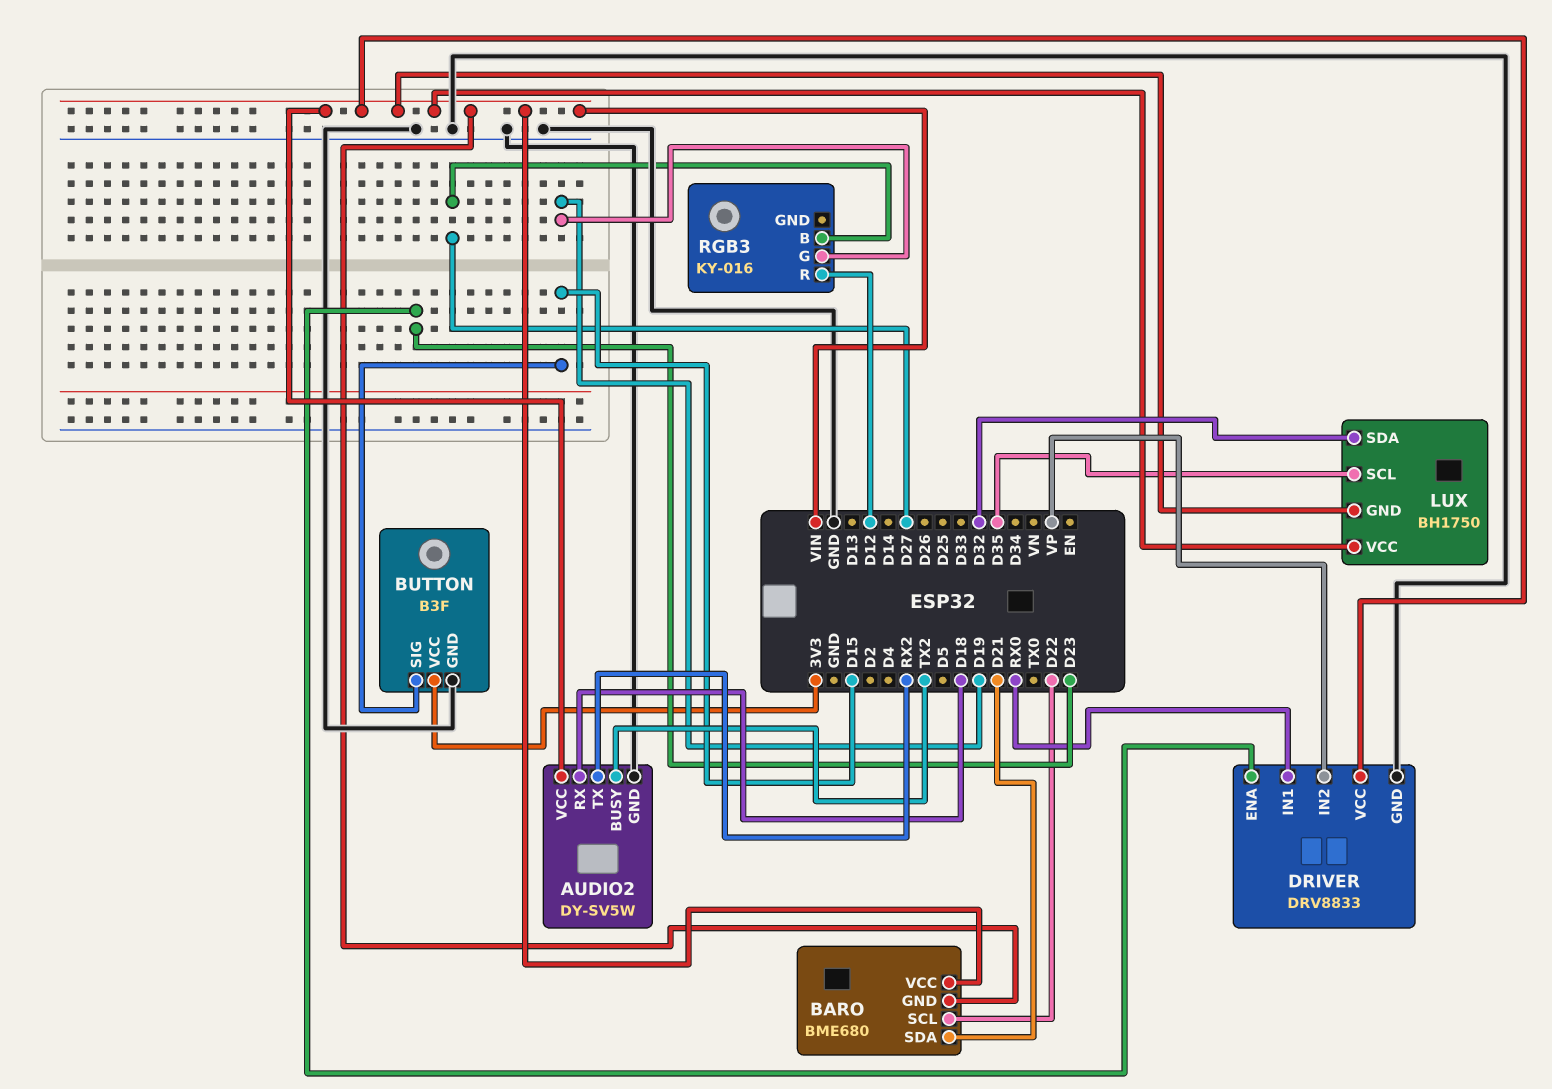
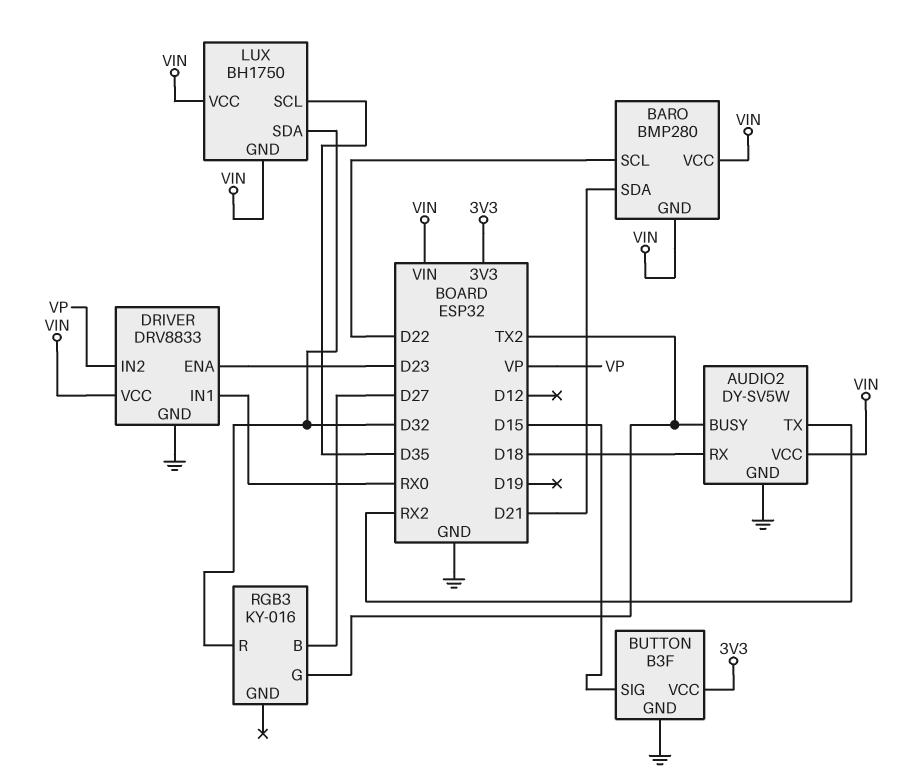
BARO: BME680 -> BMP280
RGB3 pin G: D19 -> TX2
RGB3 pin R: D12 -> D32

